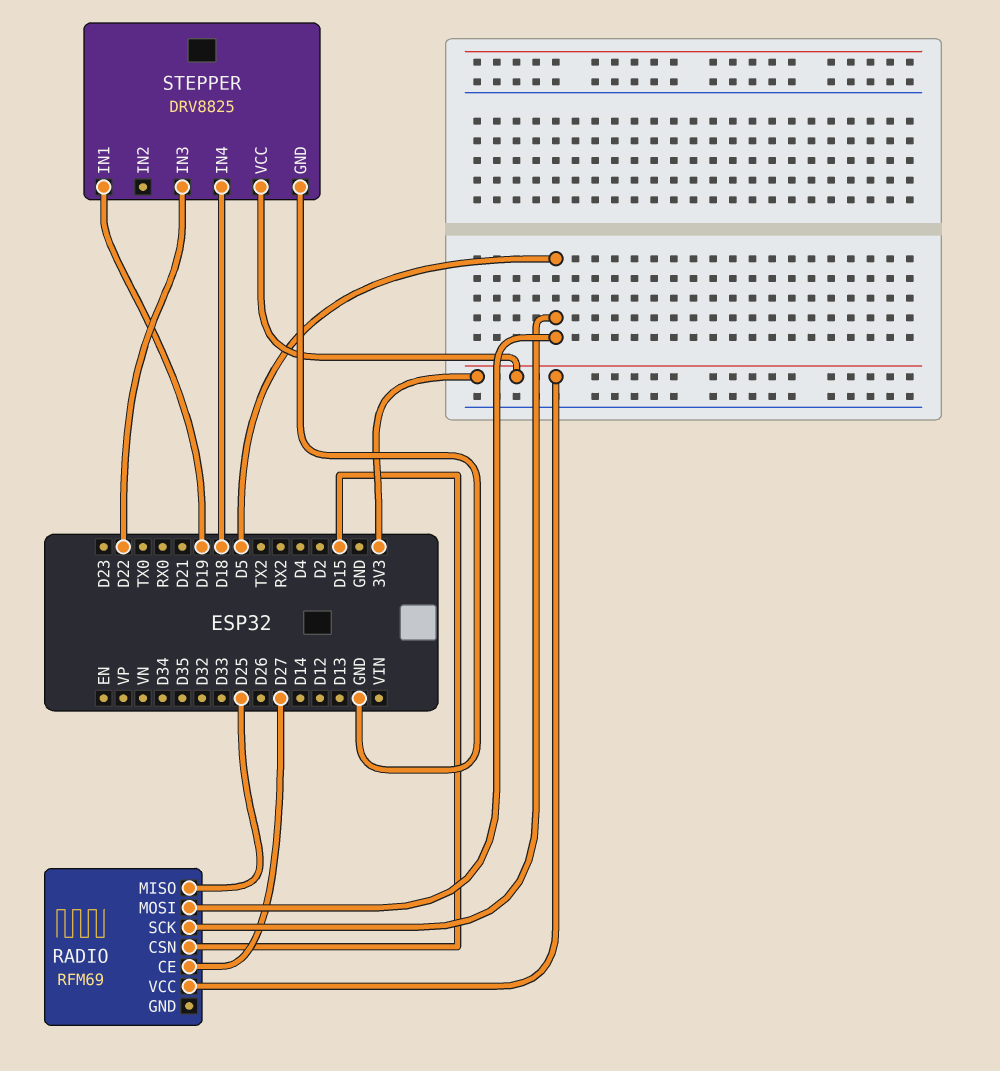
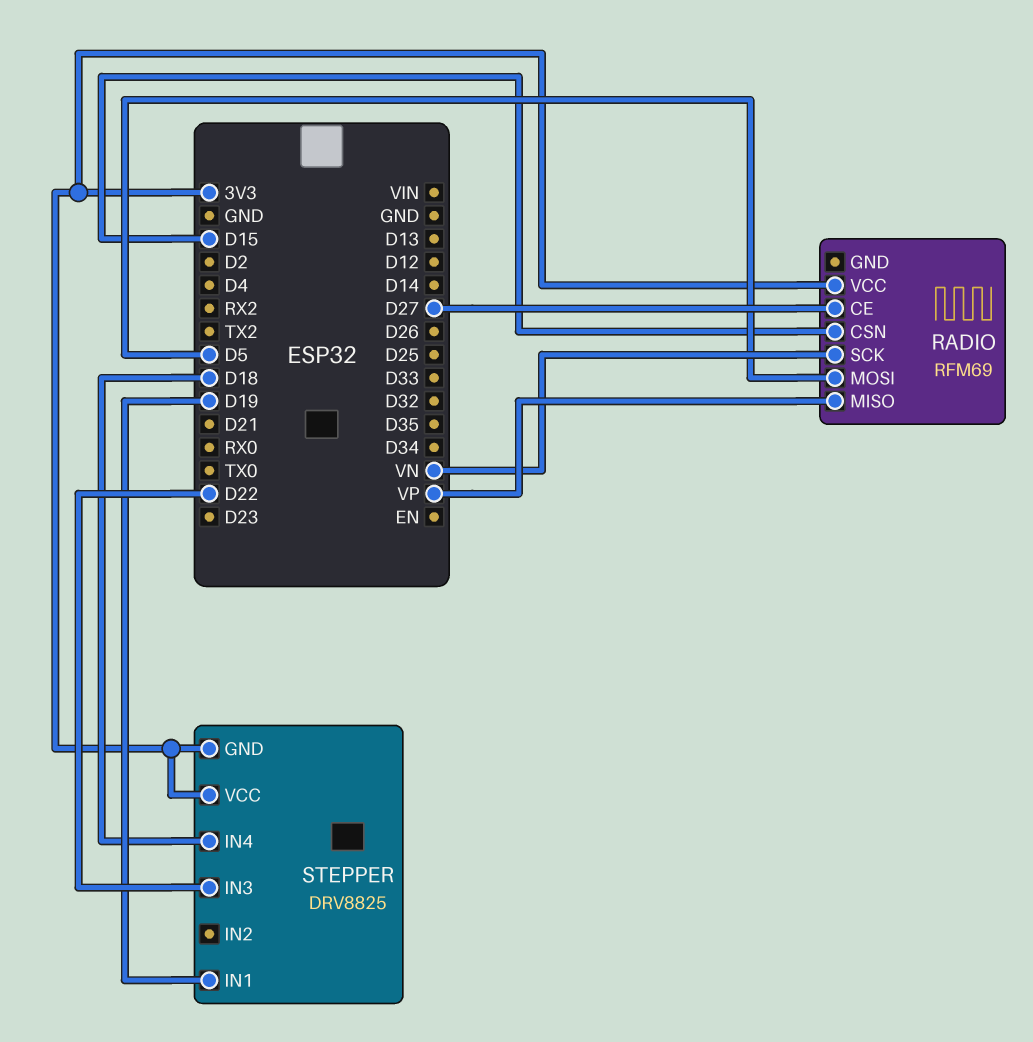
RADIO pin MISO: D25 -> VP
RADIO pin SCK: D5 -> VN
STEPPER pin GND: GND -> 3V3

